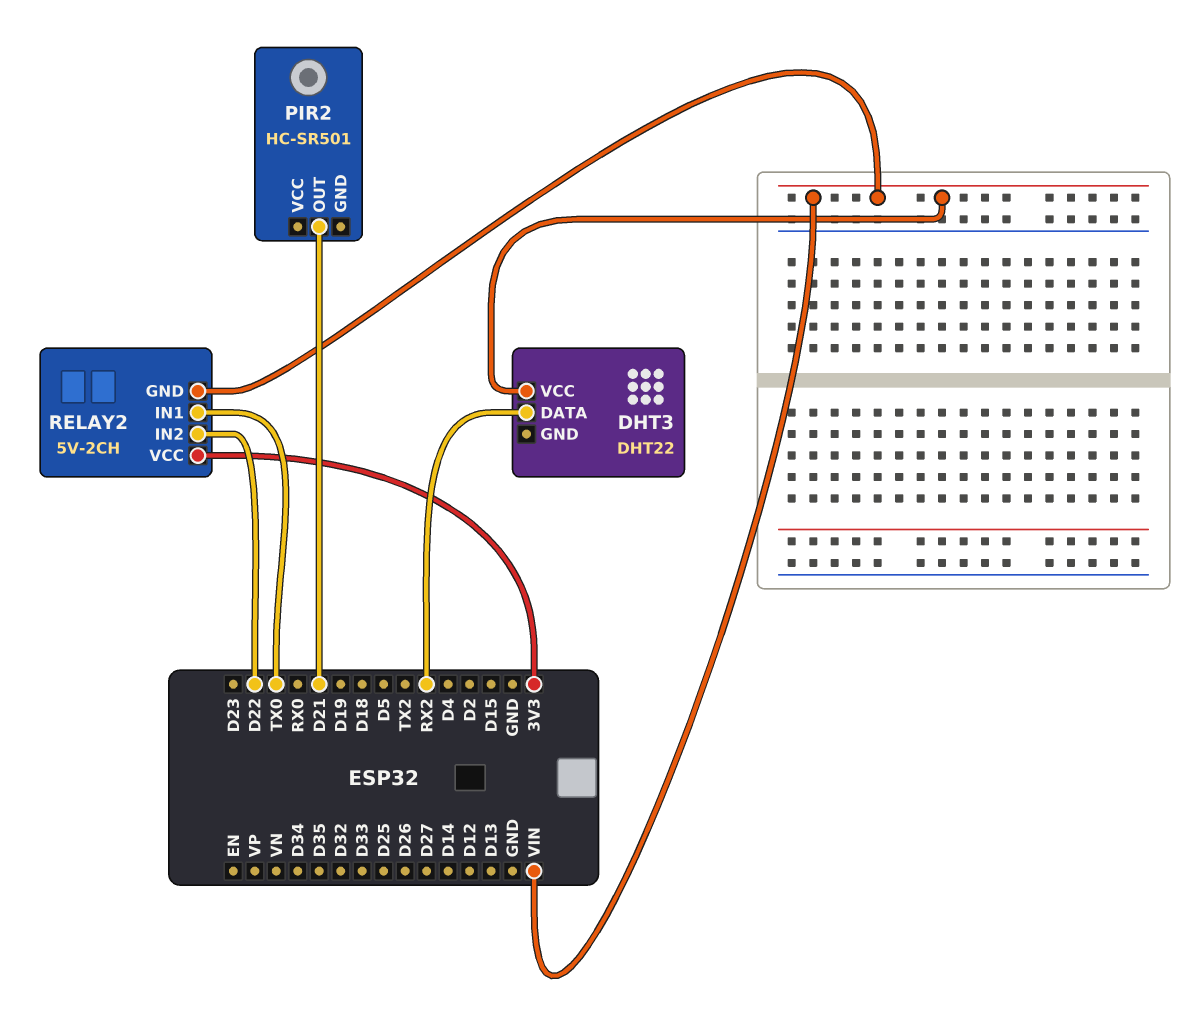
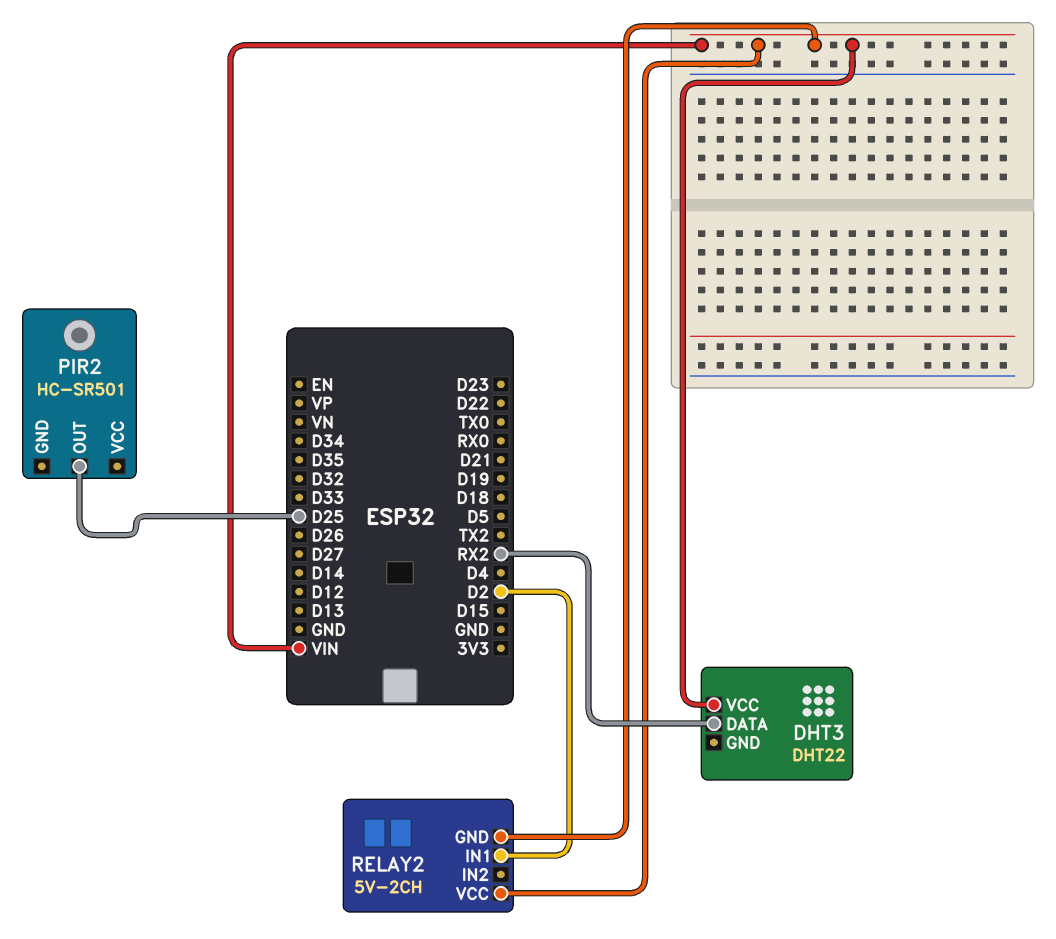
PIR2 pin OUT: D21 -> D25
RELAY2 pin IN1: TX0 -> D2
RELAY2 pin IN2: D22 -> none
RELAY2 pin VCC: 3V3 -> VIN

